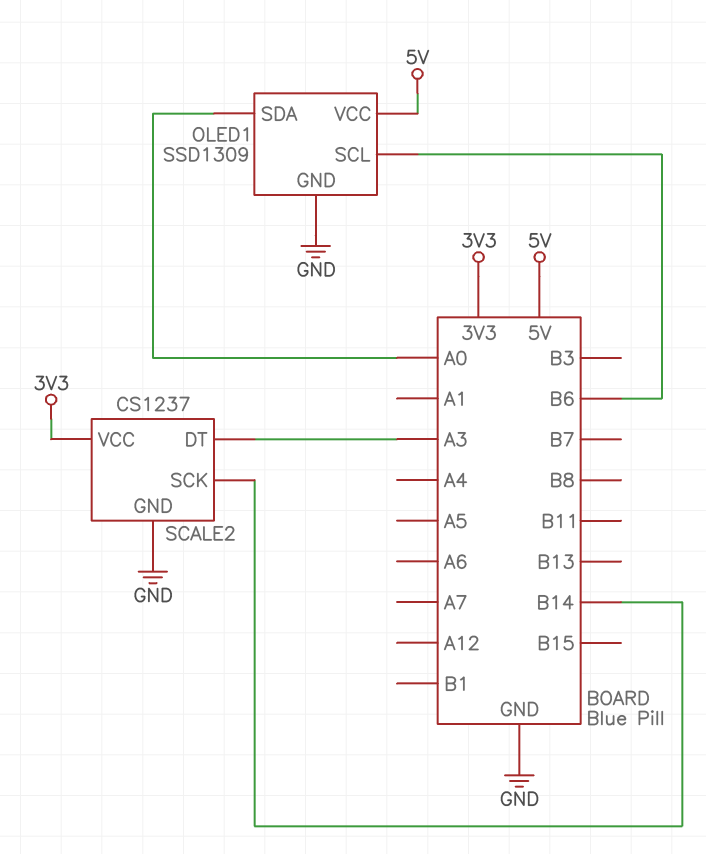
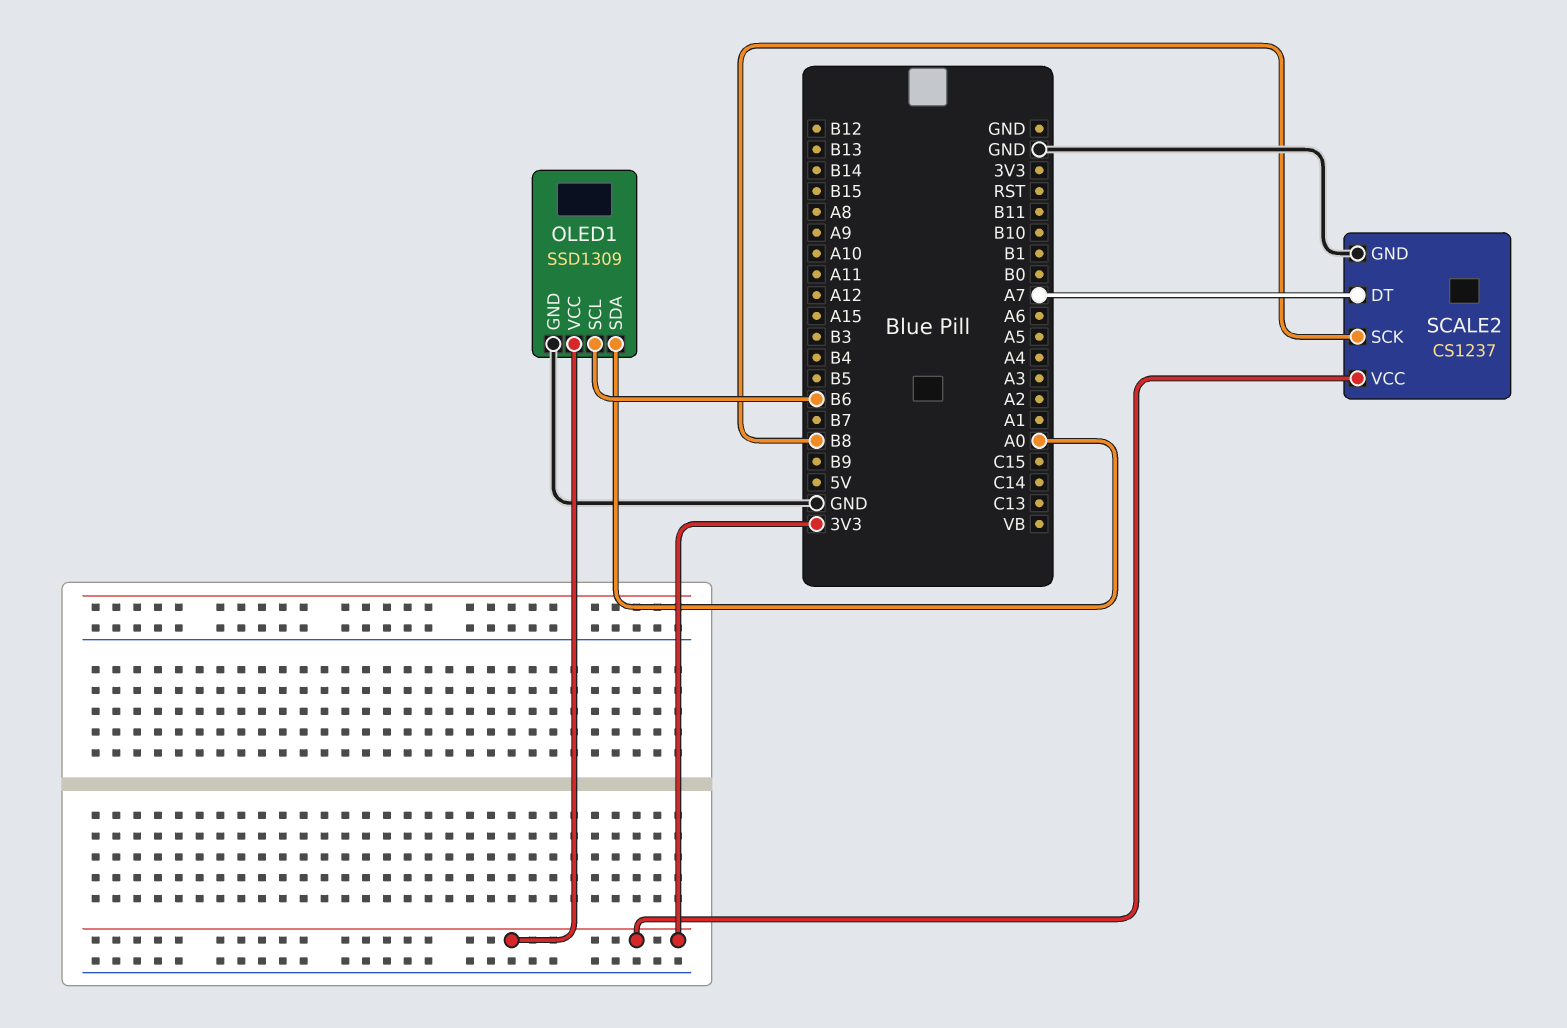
OLED1 pin VCC: 5V -> 3V3
SCALE2 pin DT: A3 -> A7
SCALE2 pin SCK: B14 -> B8

